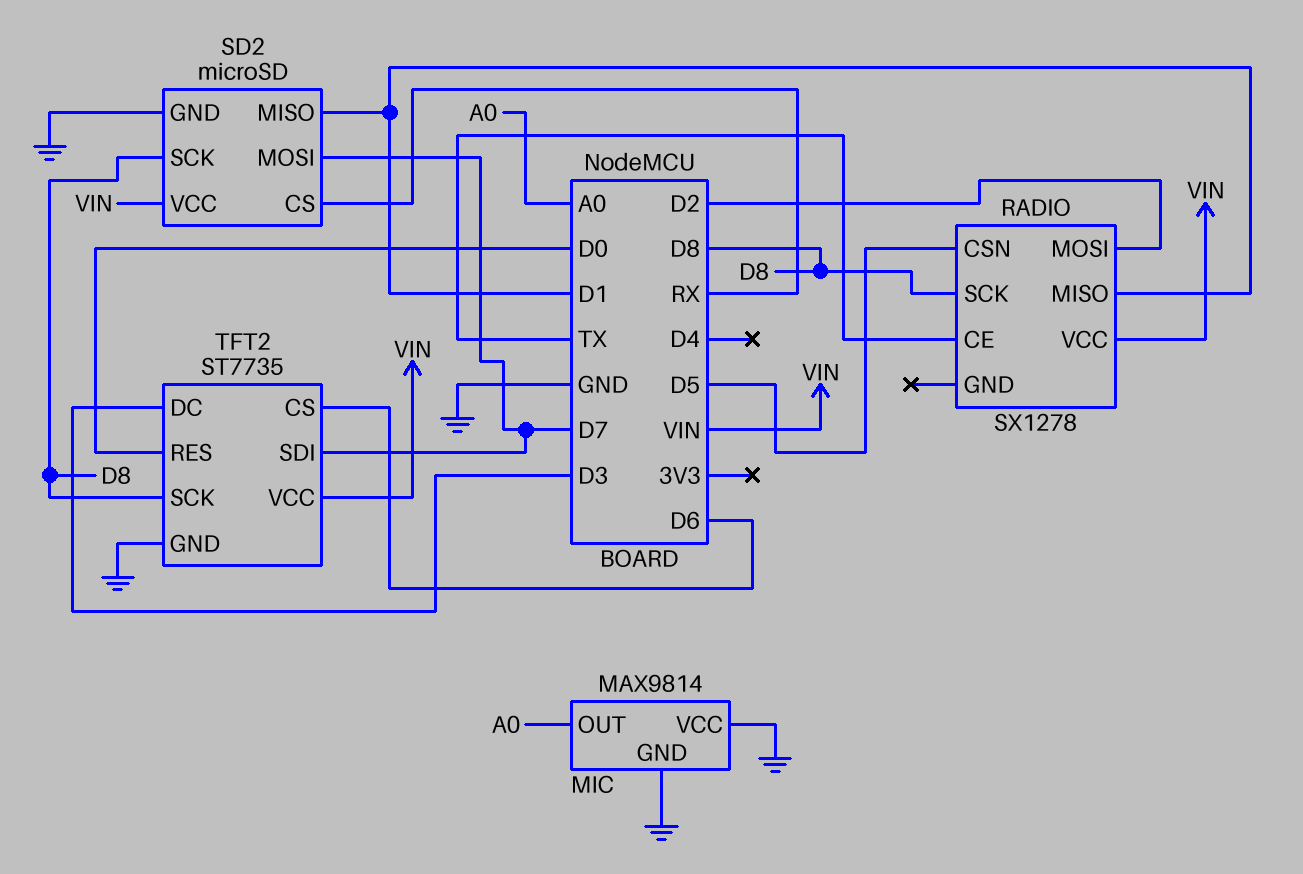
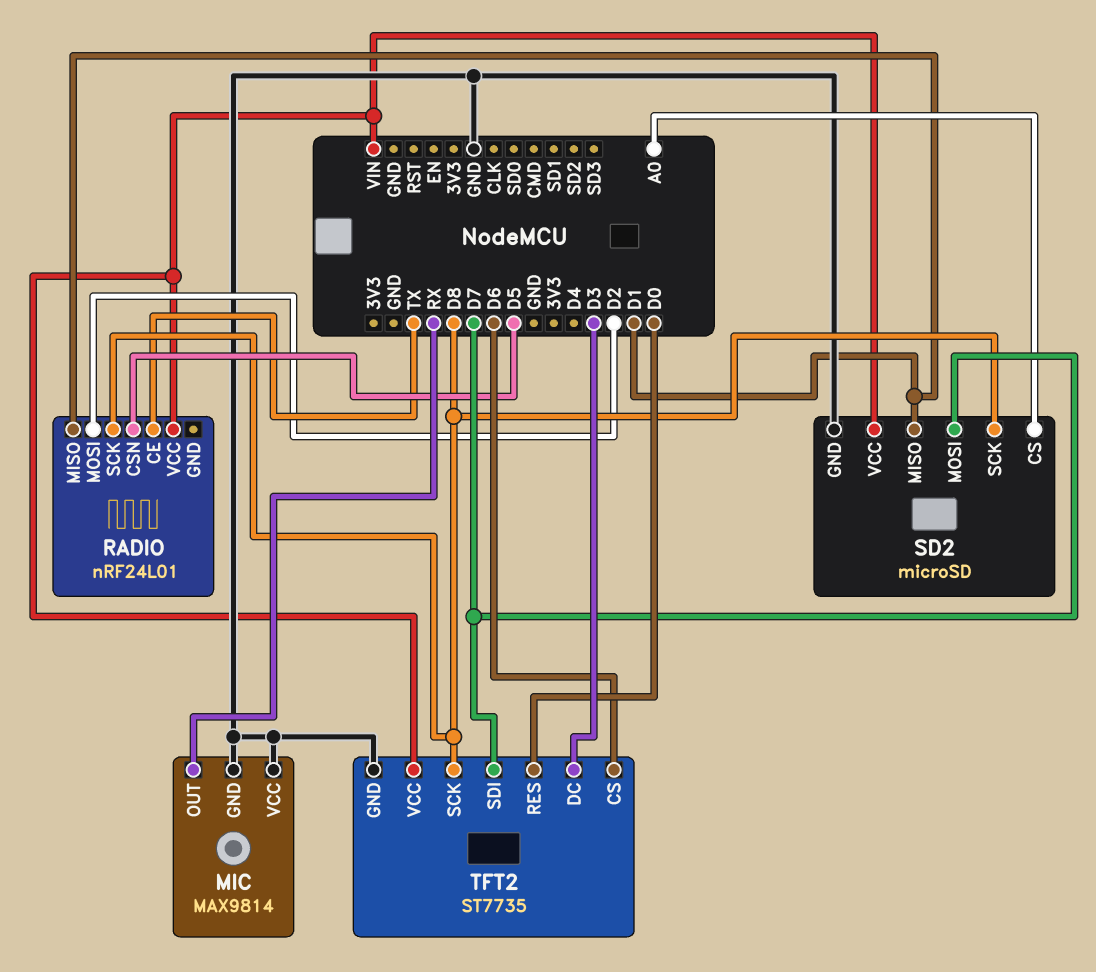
MIC pin OUT: A0 -> RX
RADIO: SX1278 -> nRF24L01
SD2 pin CS: RX -> A0

